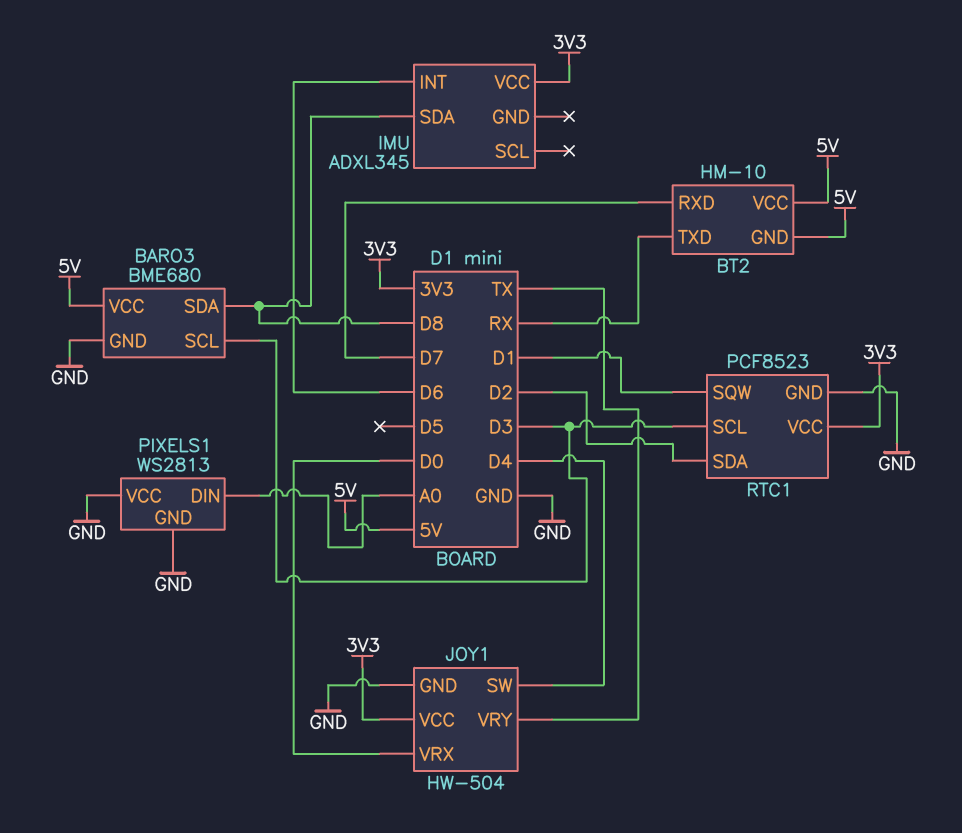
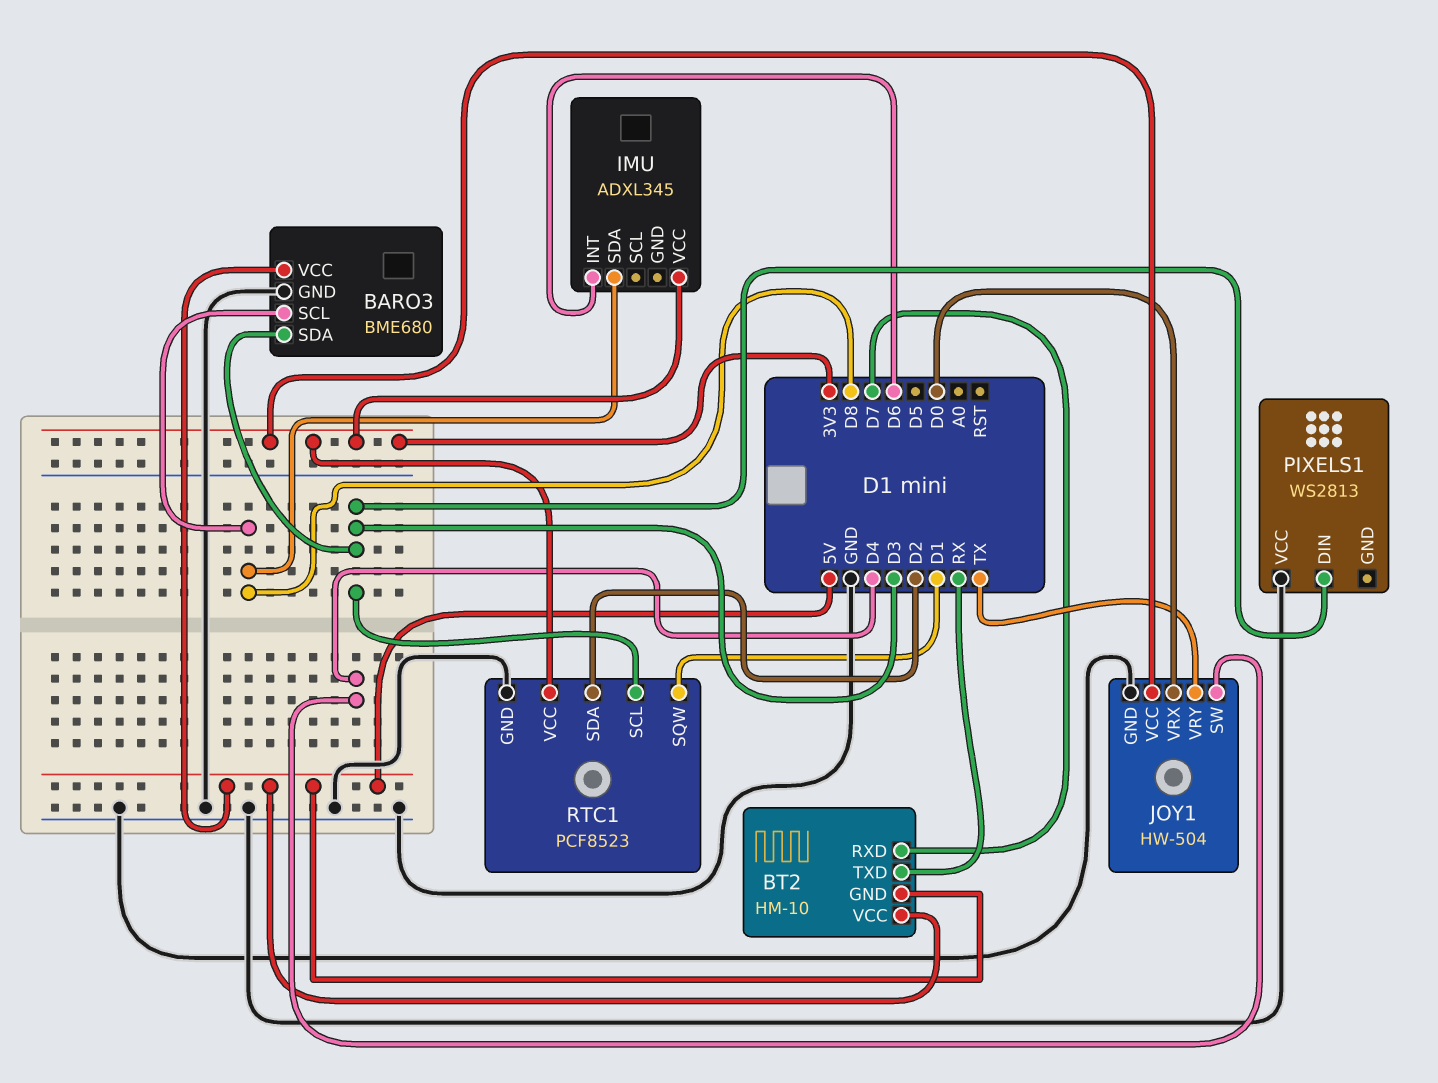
BARO3 pin SCL: D3 -> D8
BARO3 pin SDA: D8 -> D3
PIXELS1 pin DIN: A0 -> D3
PIXELS1 pin GND: GND -> none

